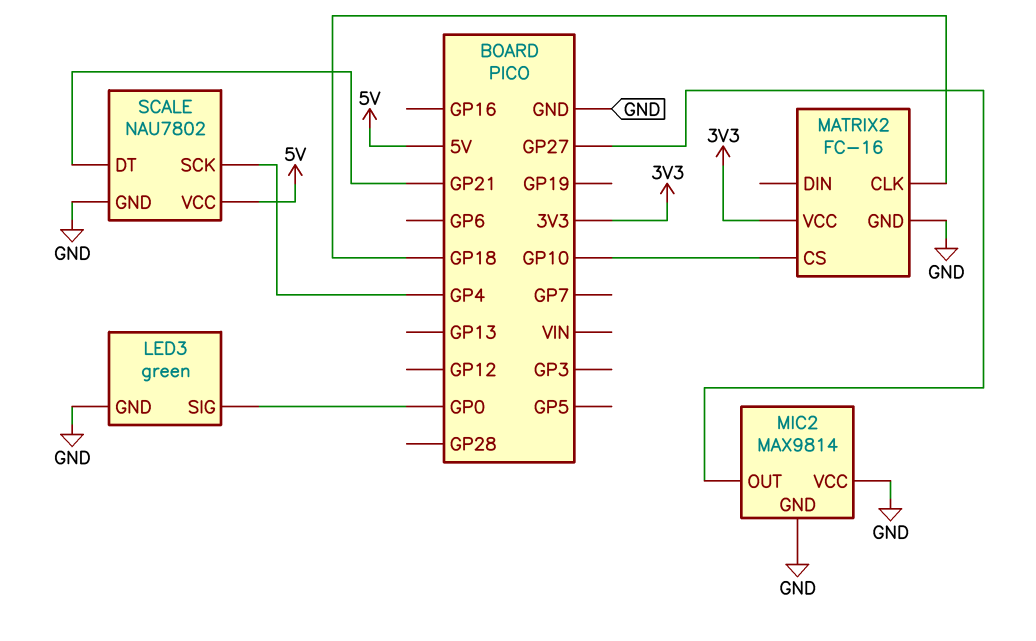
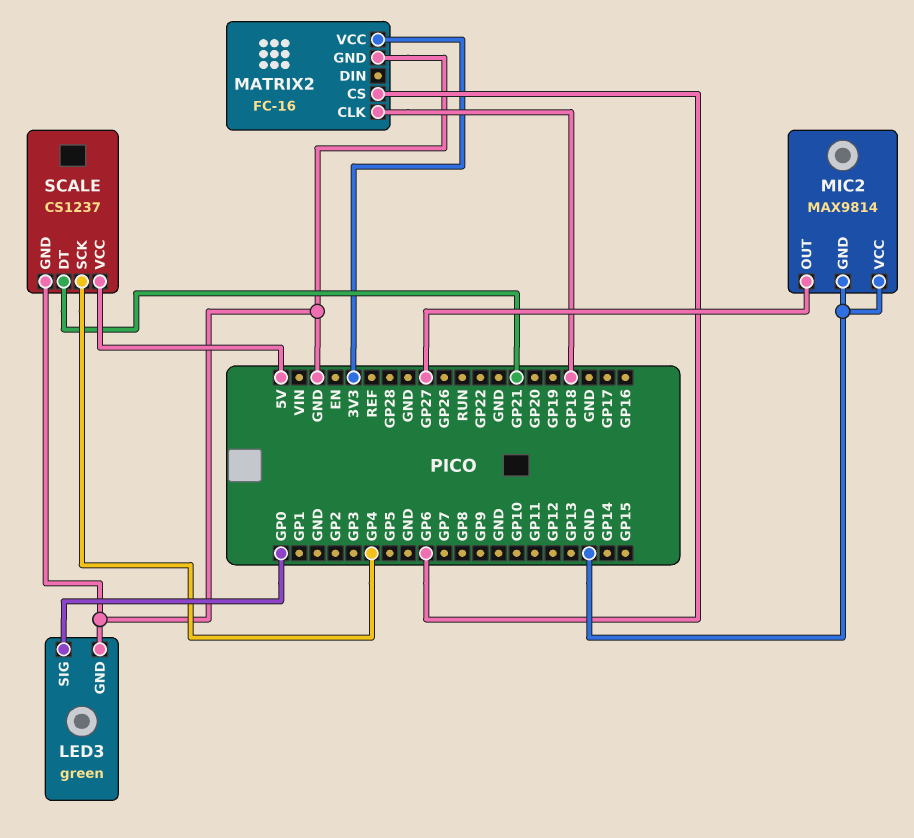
MATRIX2 pin CS: GP10 -> GP6
SCALE: NAU7802 -> CS1237

